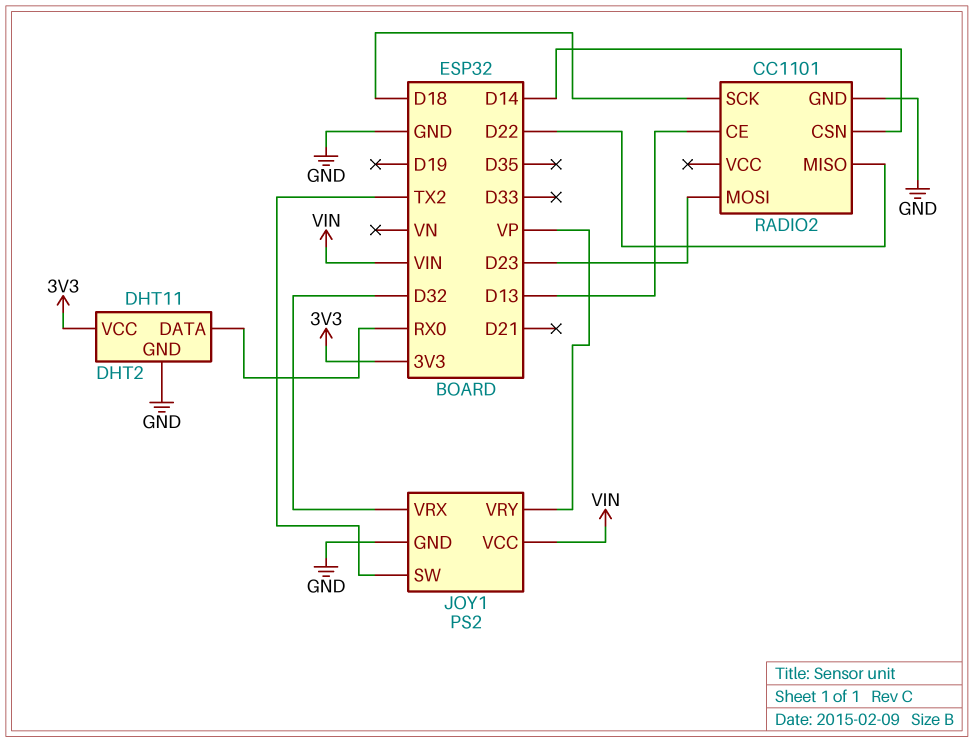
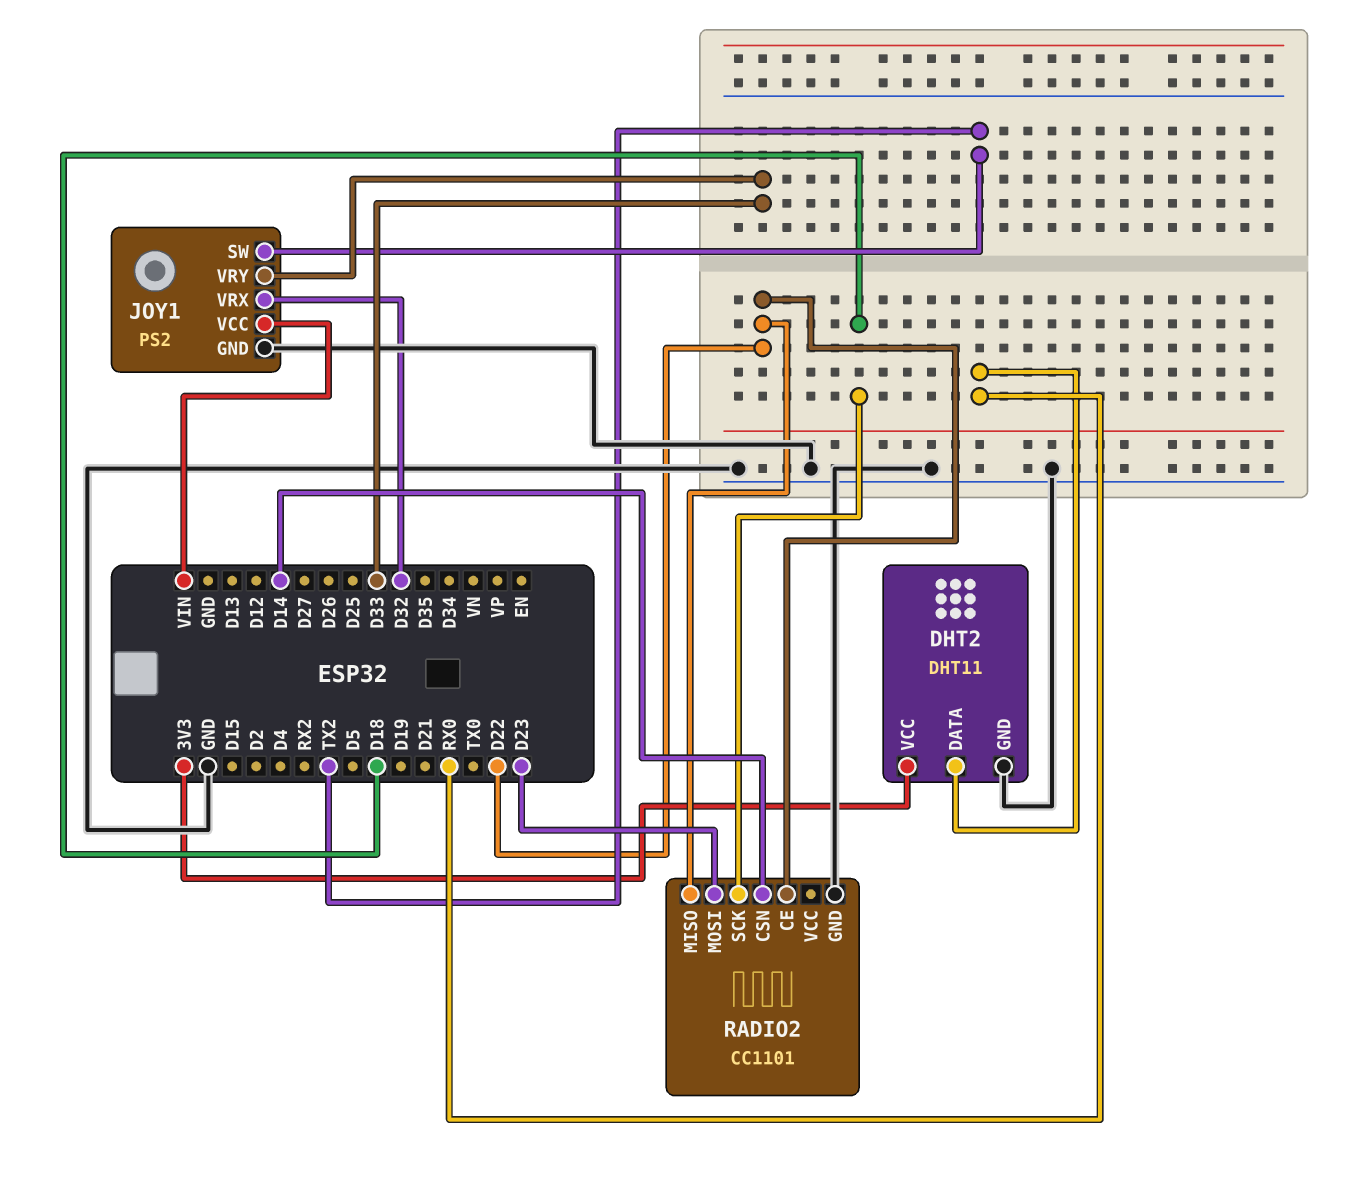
JOY1 pin VRY: VP -> D33
RADIO2 pin CE: D13 -> D22

